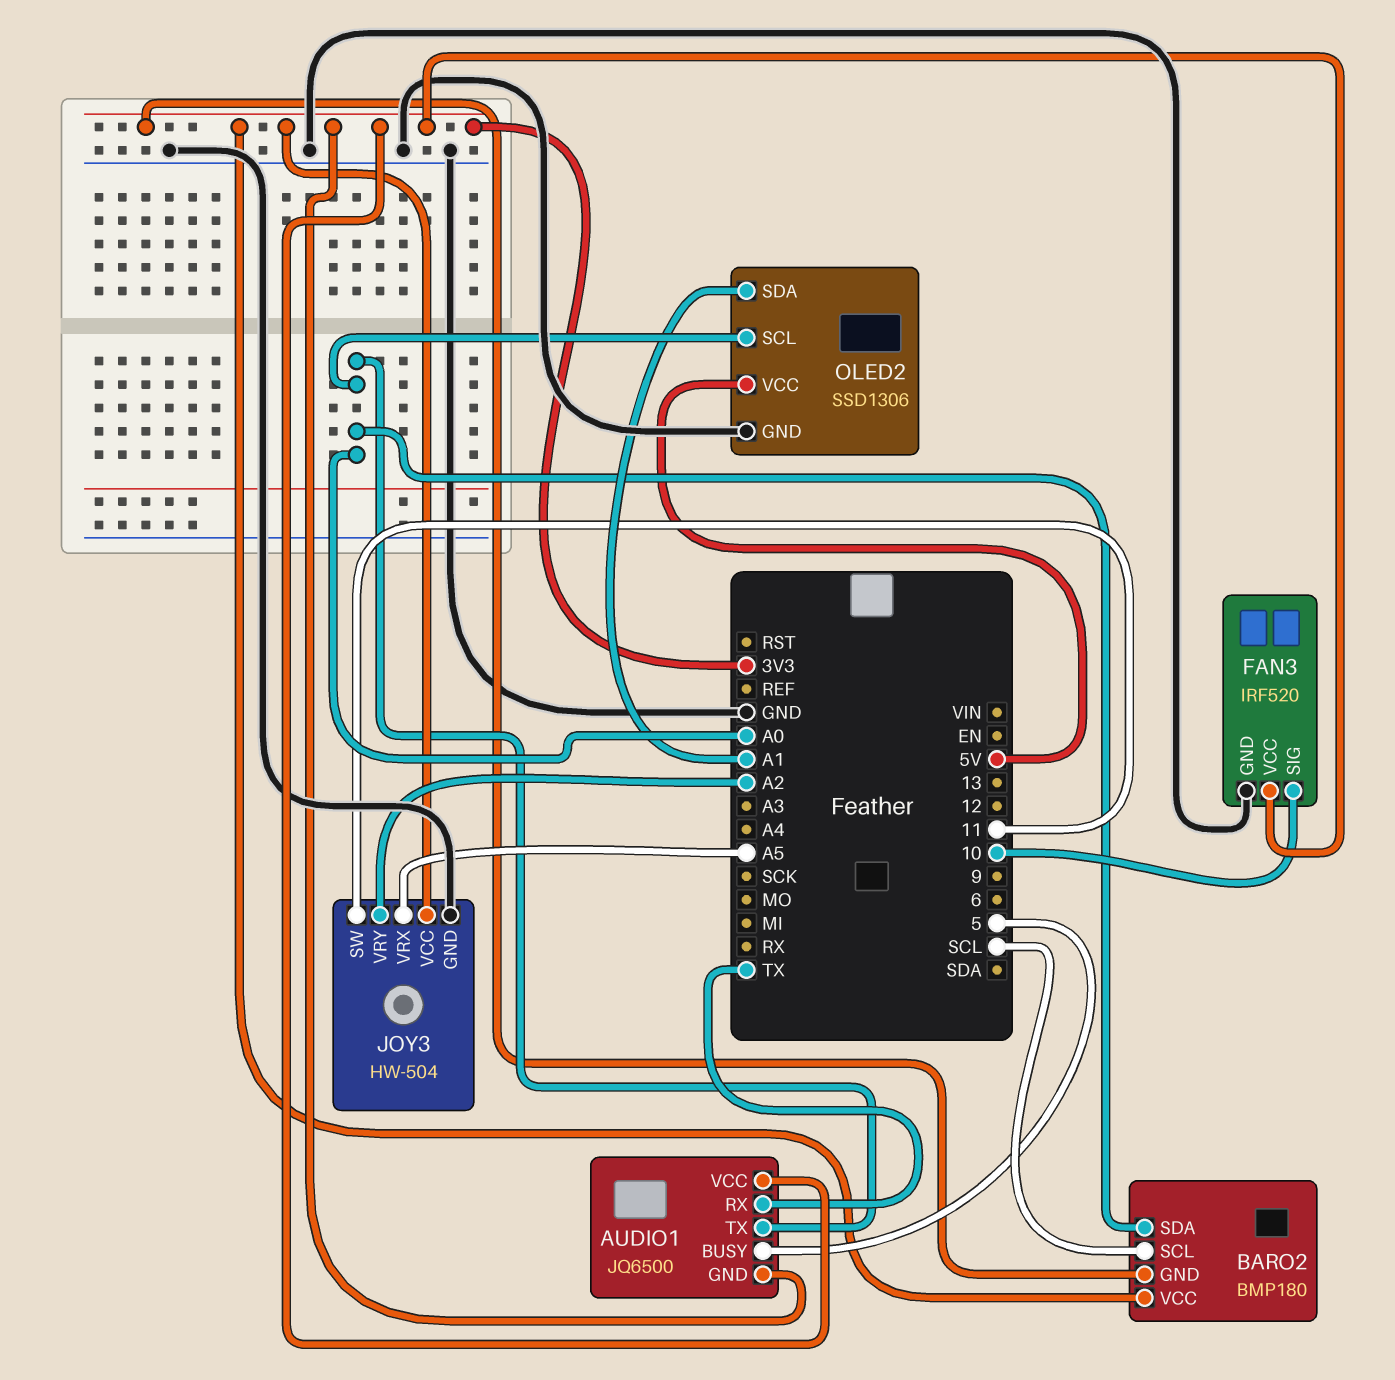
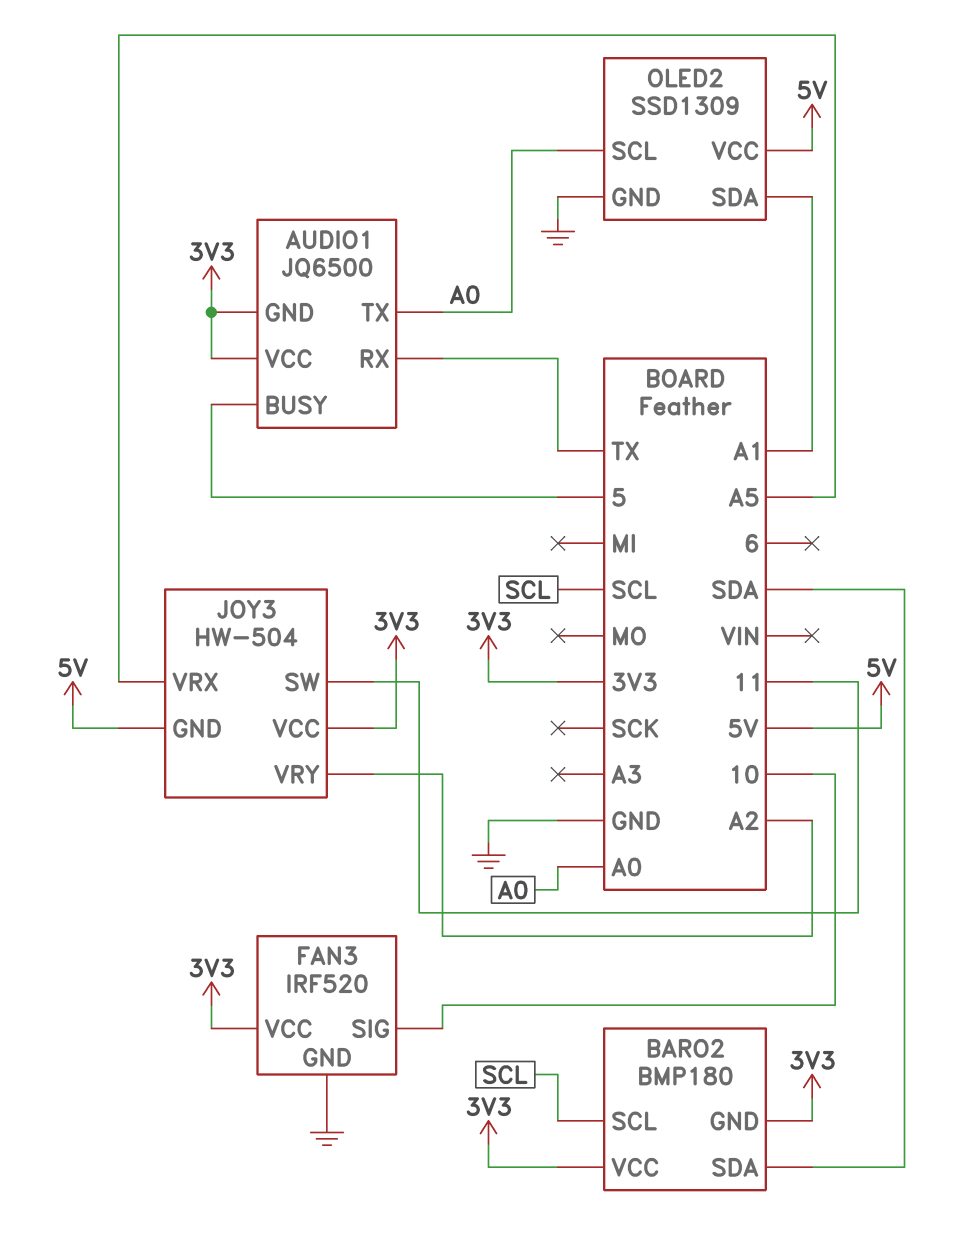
BARO2 pin SDA: A0 -> SDA
JOY3 pin GND: GND -> 5V
OLED2: SSD1306 -> SSD1309

